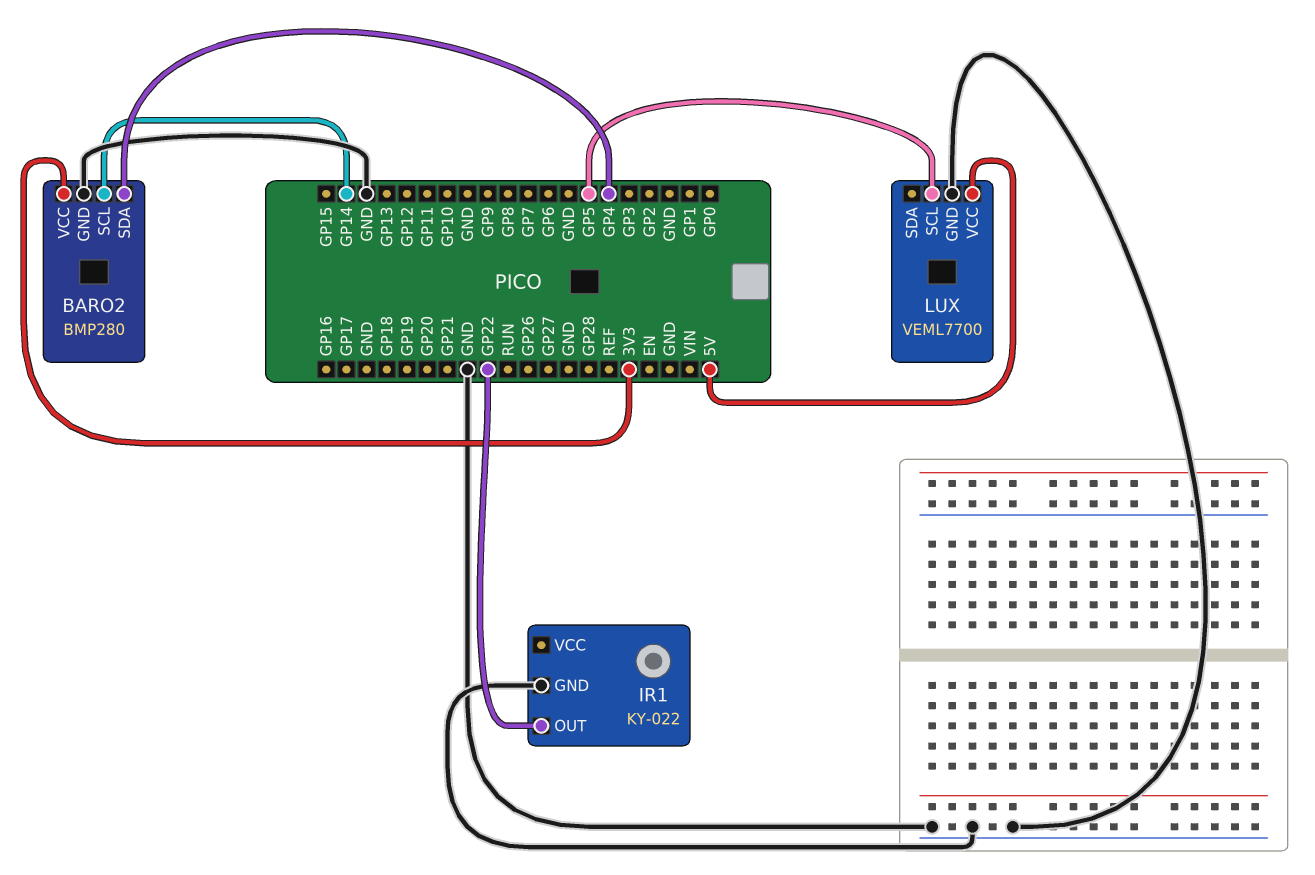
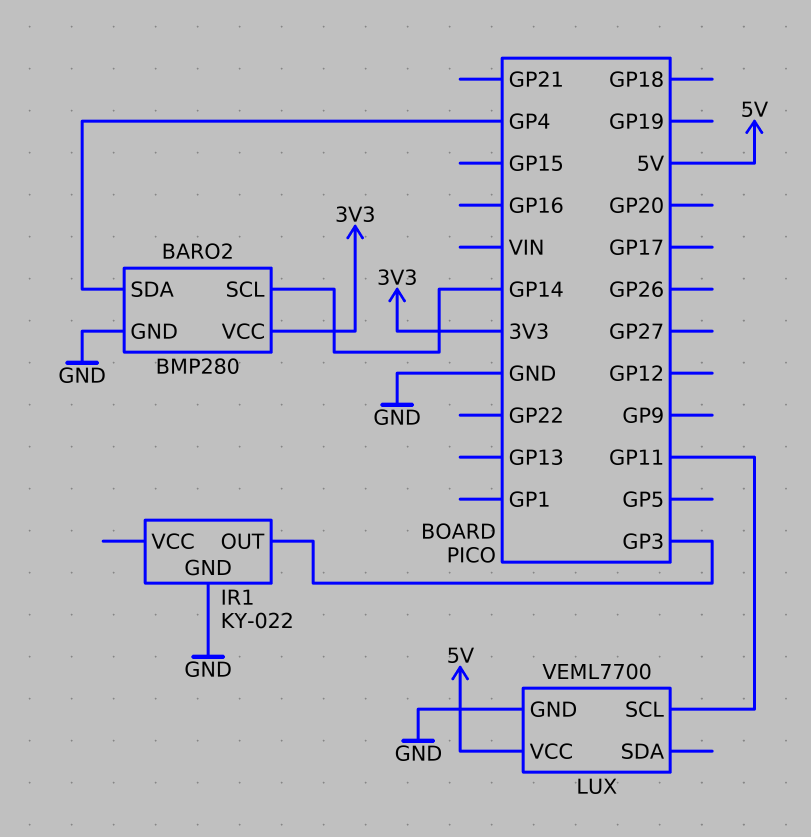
IR1 pin OUT: GP22 -> GP3
LUX pin SCL: GP5 -> GP11

